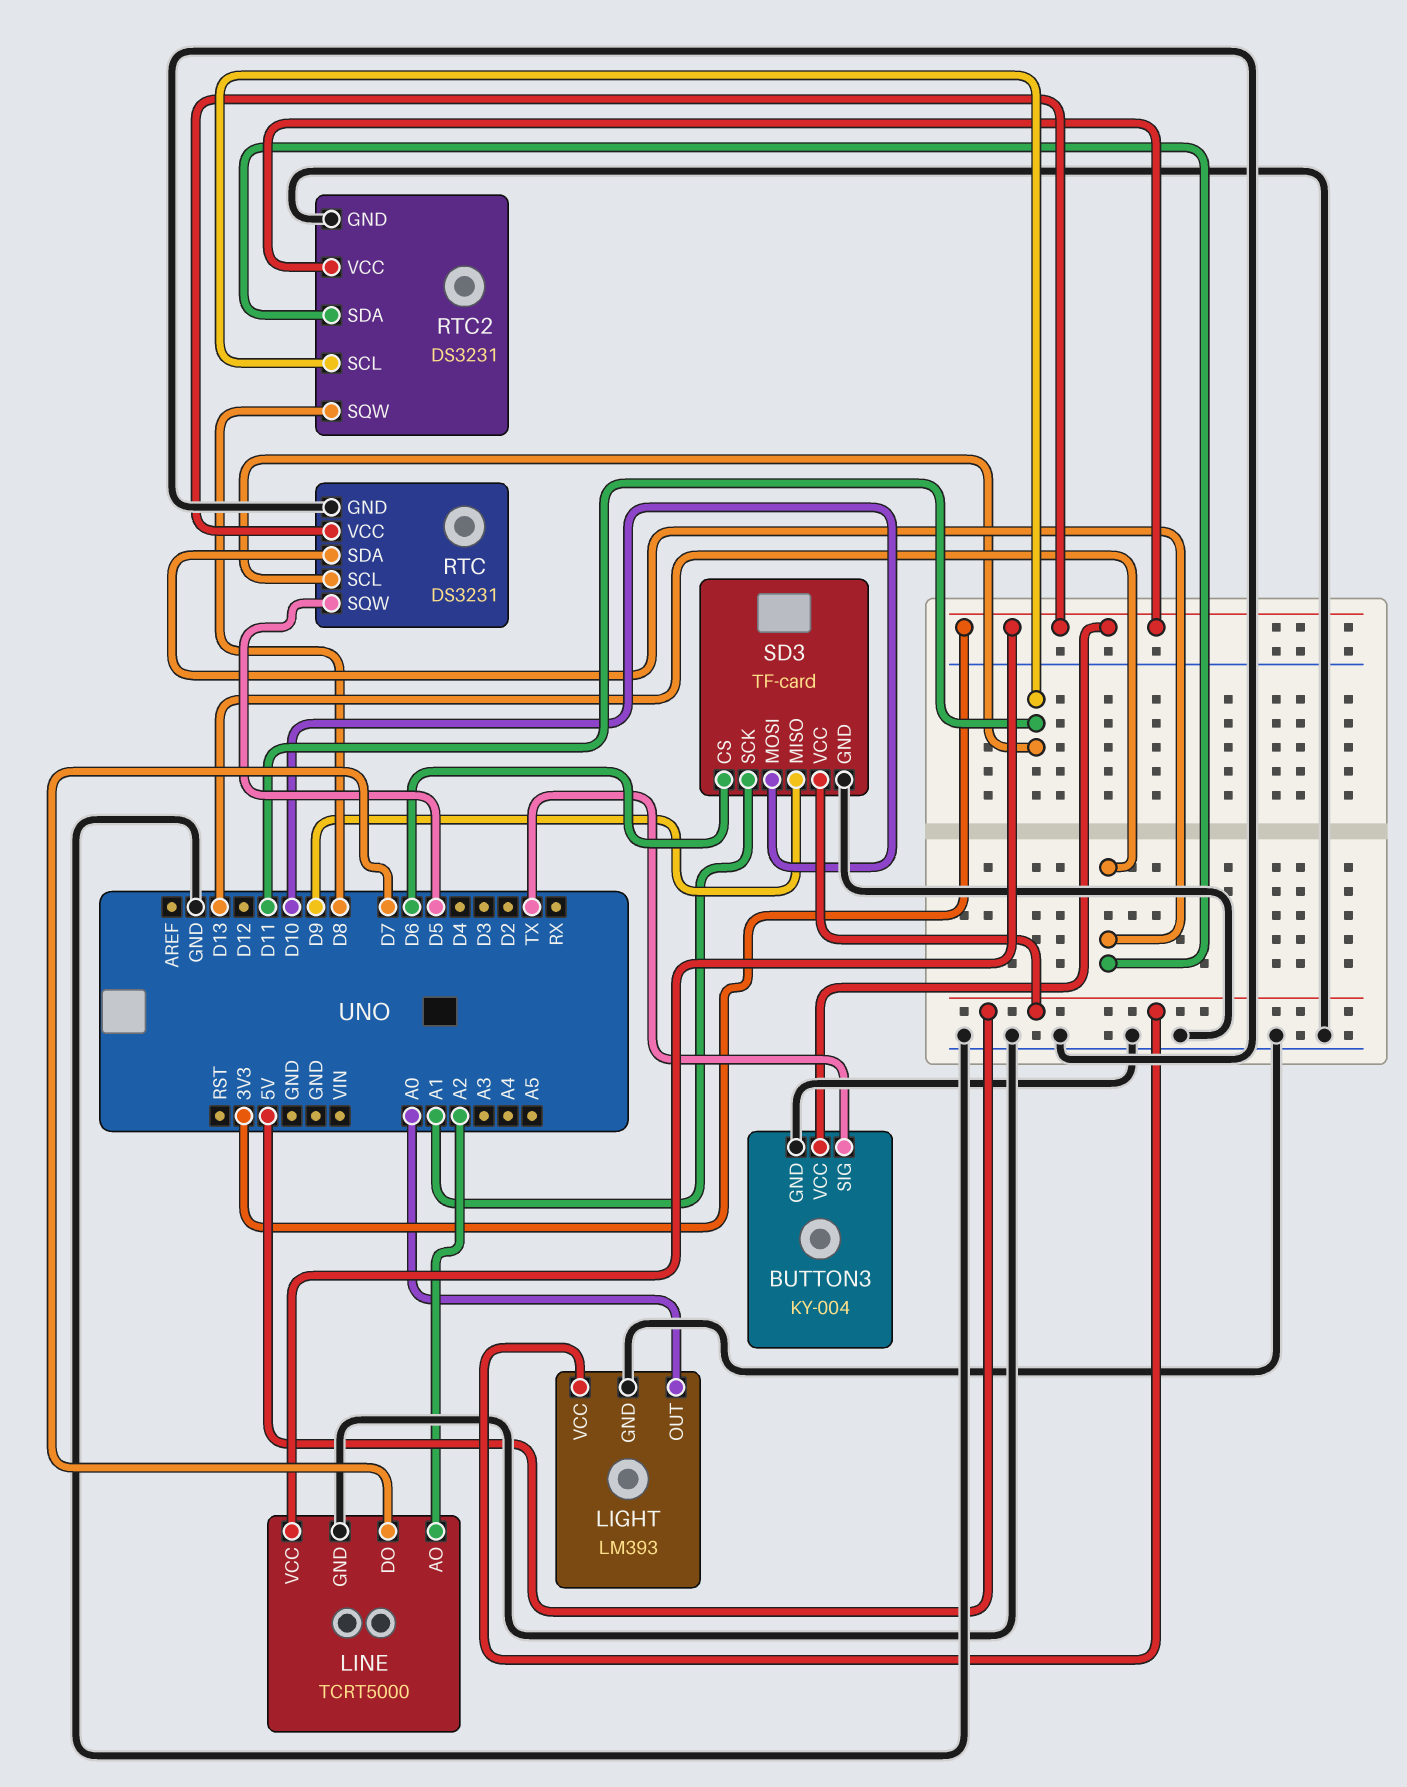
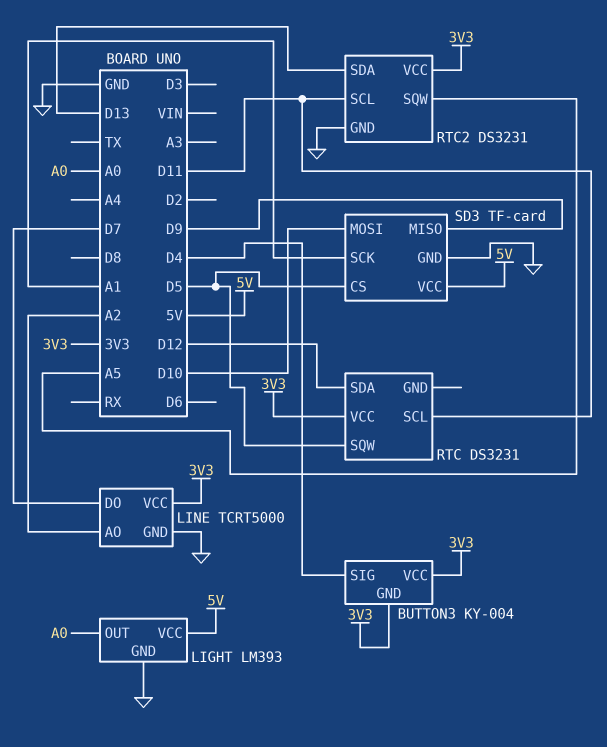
BUTTON3 pin GND: GND -> 3V3
BUTTON3 pin SIG: TX -> D4
RTC pin GND: GND -> none
RTC pin SDA: D13 -> D12
RTC2 pin SQW: D8 -> A5
SD3 pin CS: D6 -> D5

